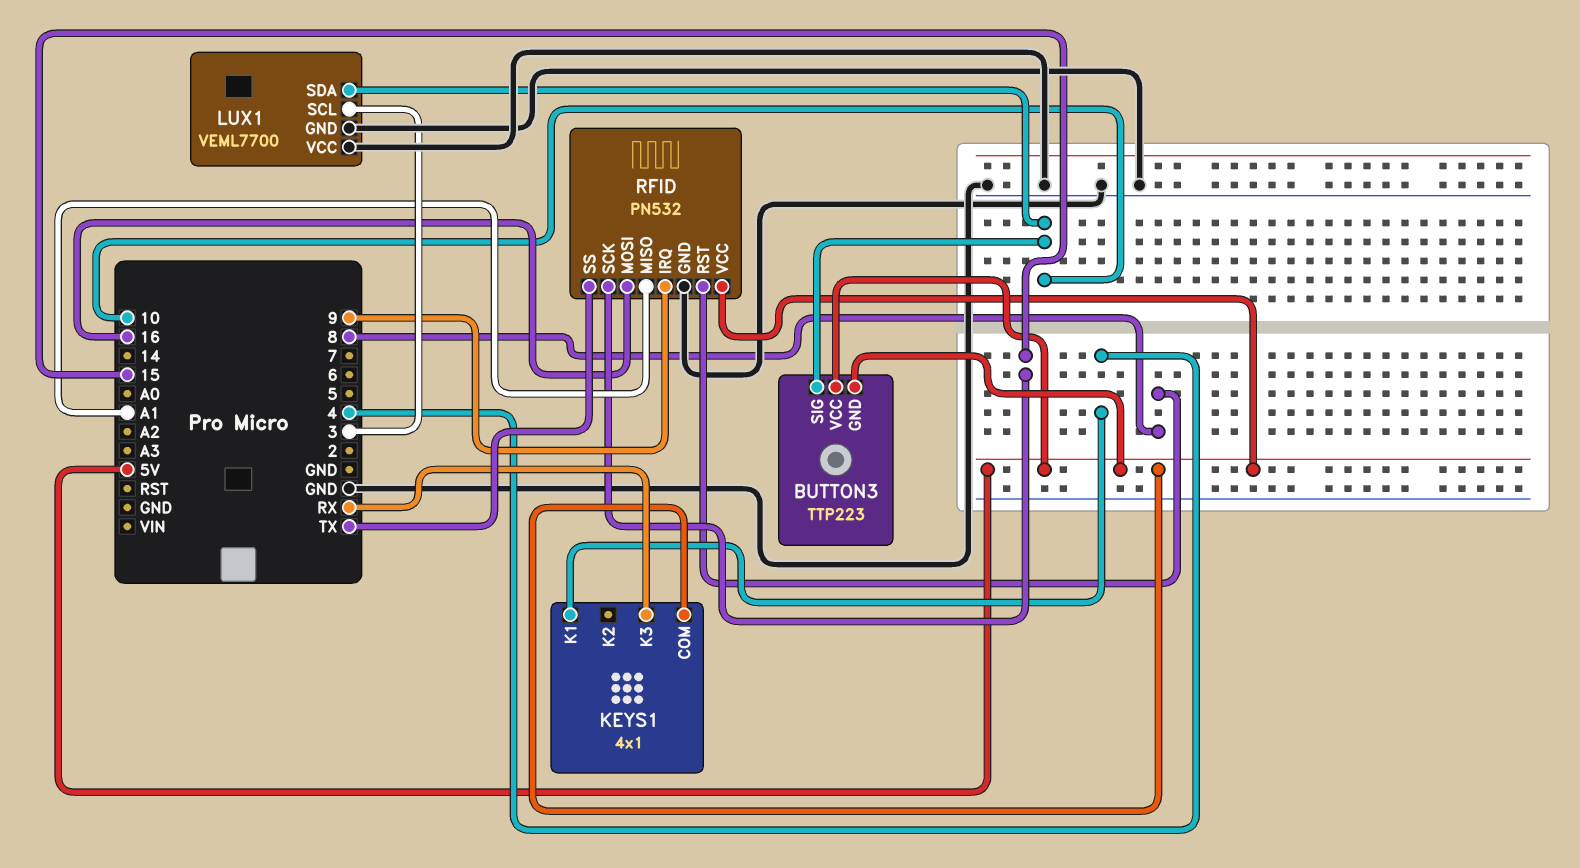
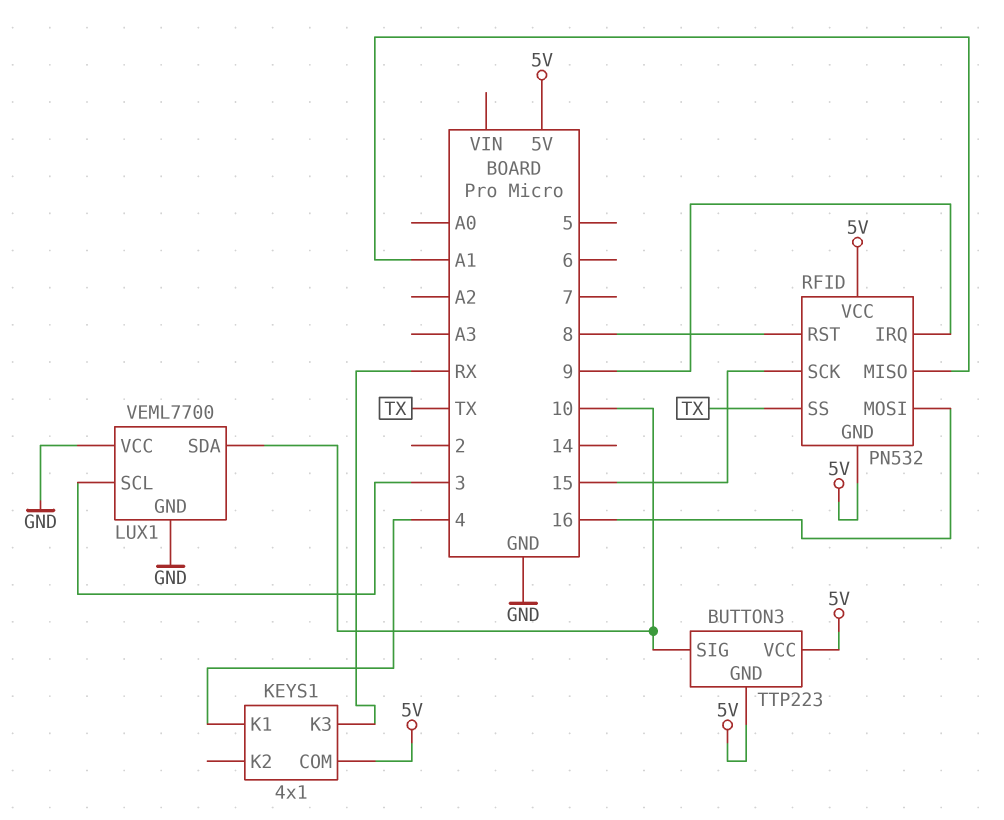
RFID pin GND: GND -> 5V

